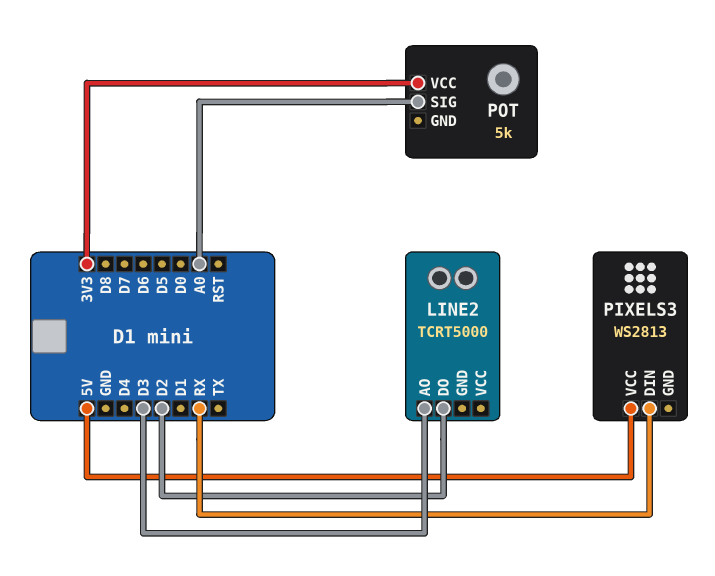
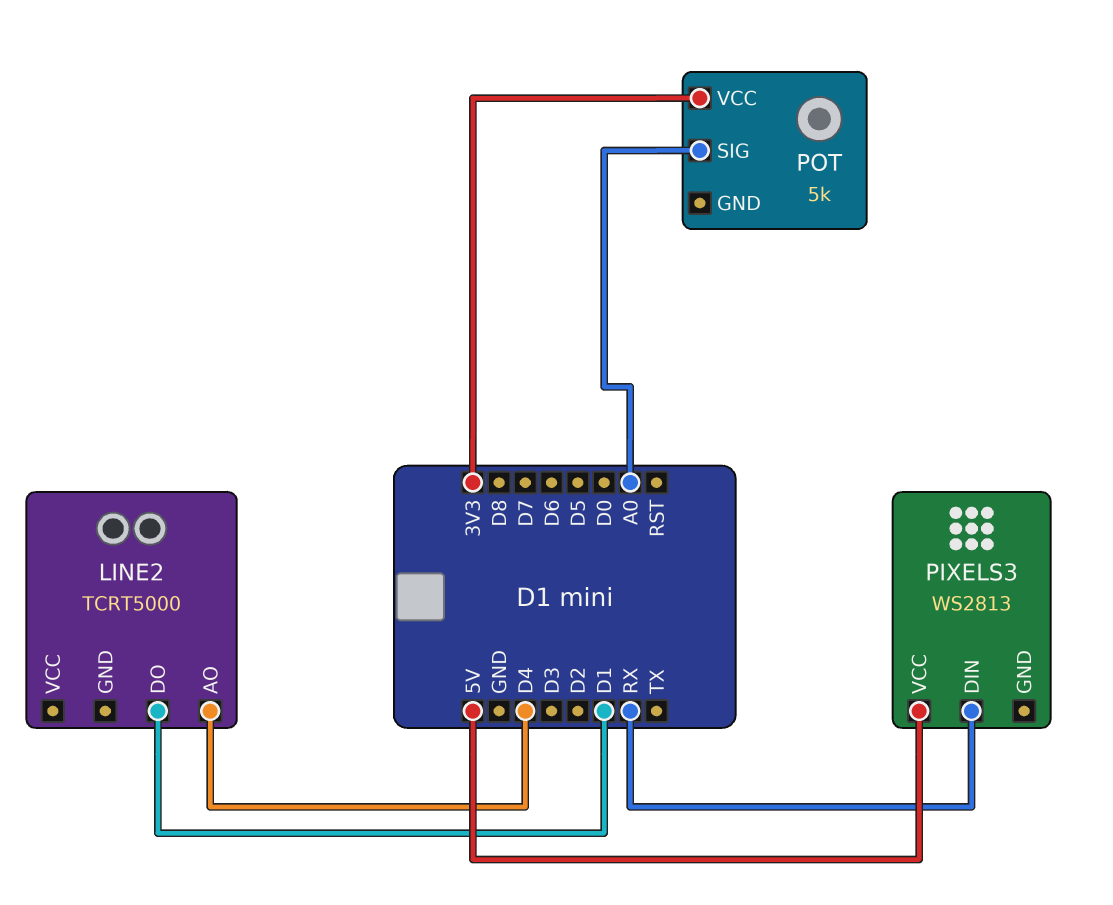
LINE2 pin AO: D3 -> D4
LINE2 pin DO: D2 -> D1

